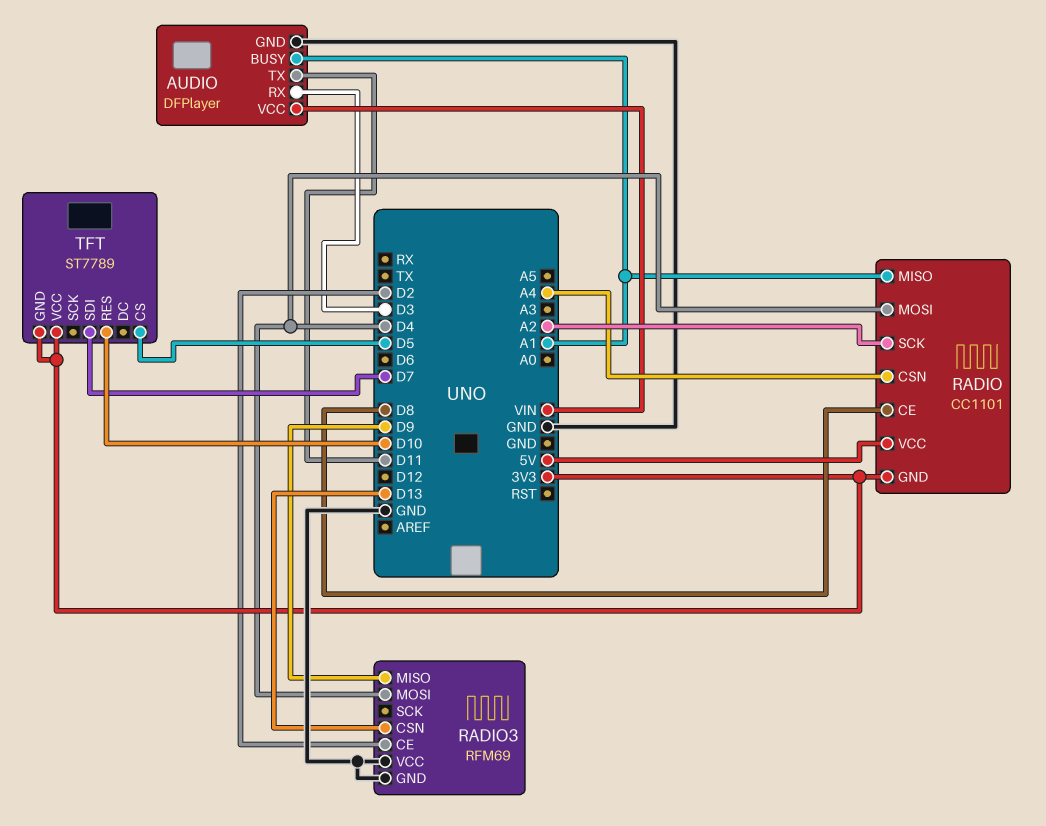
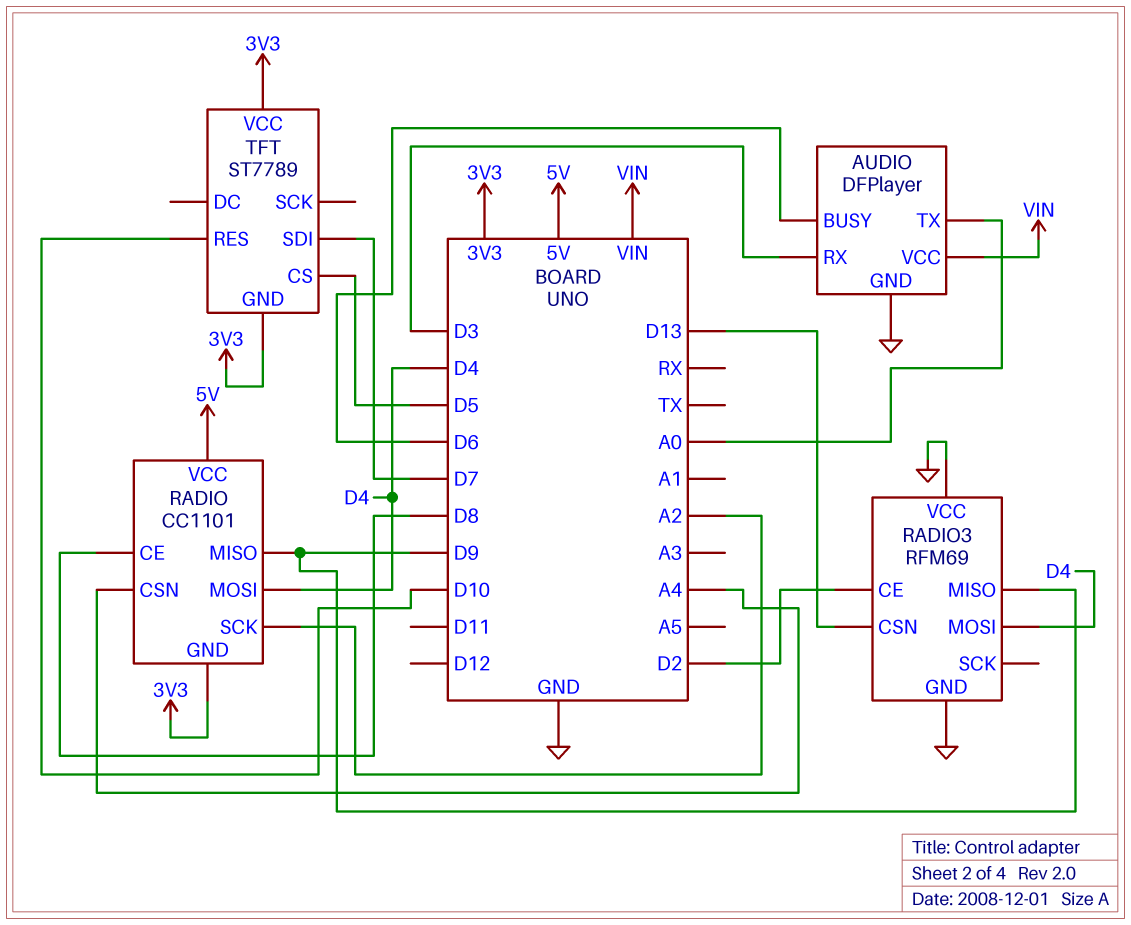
AUDIO pin BUSY: A1 -> D6
AUDIO pin TX: D11 -> A0
RADIO pin MISO: A1 -> D9

